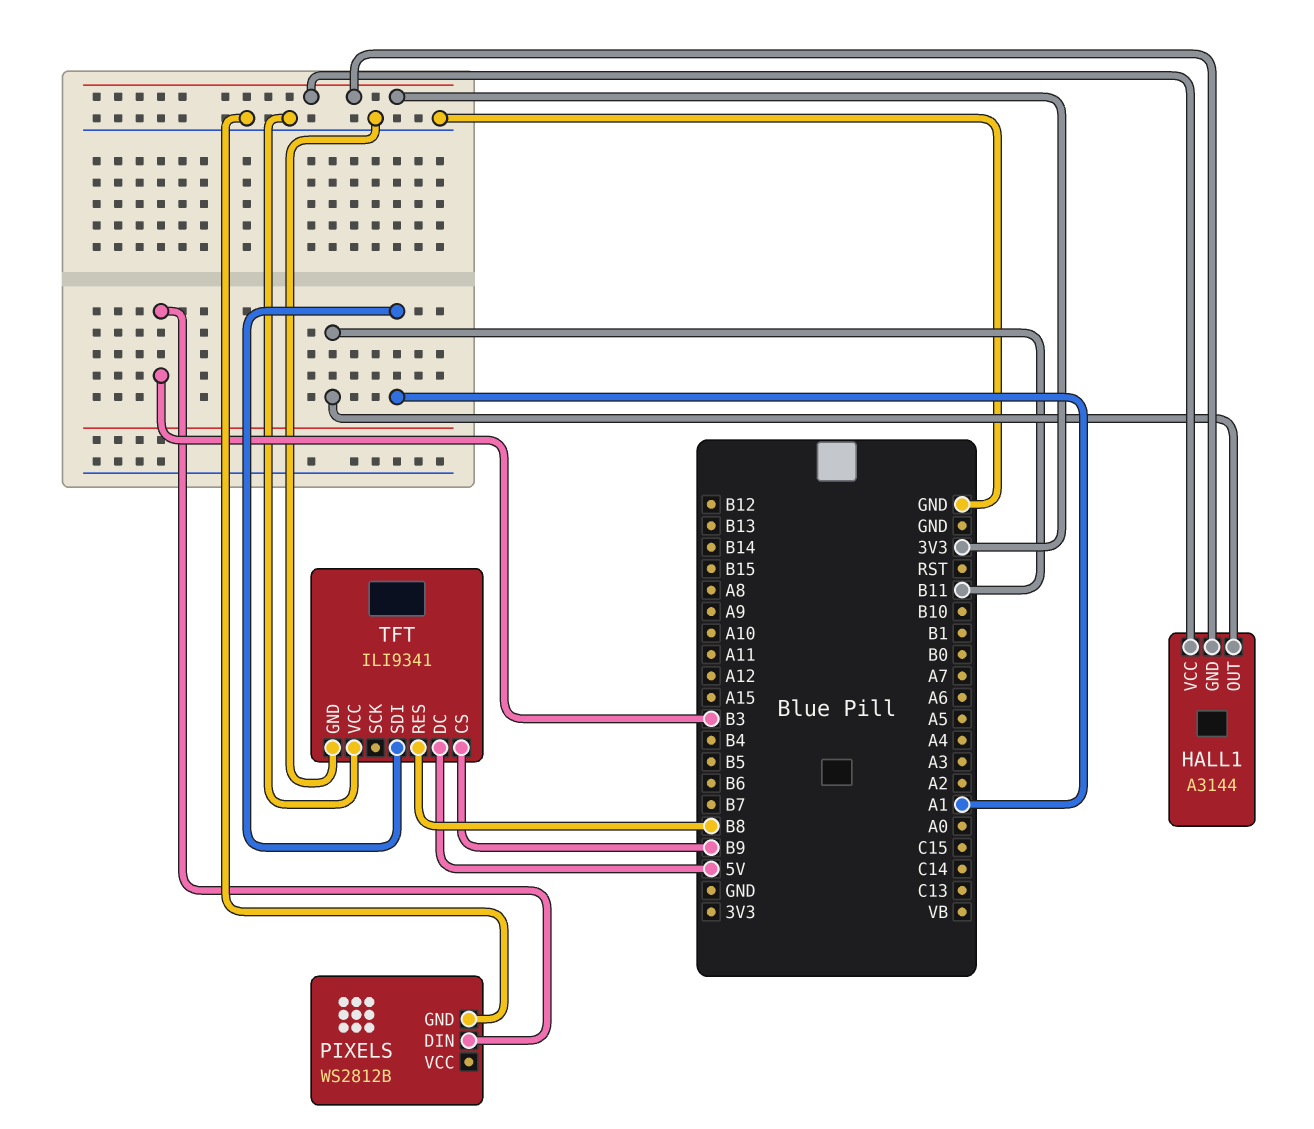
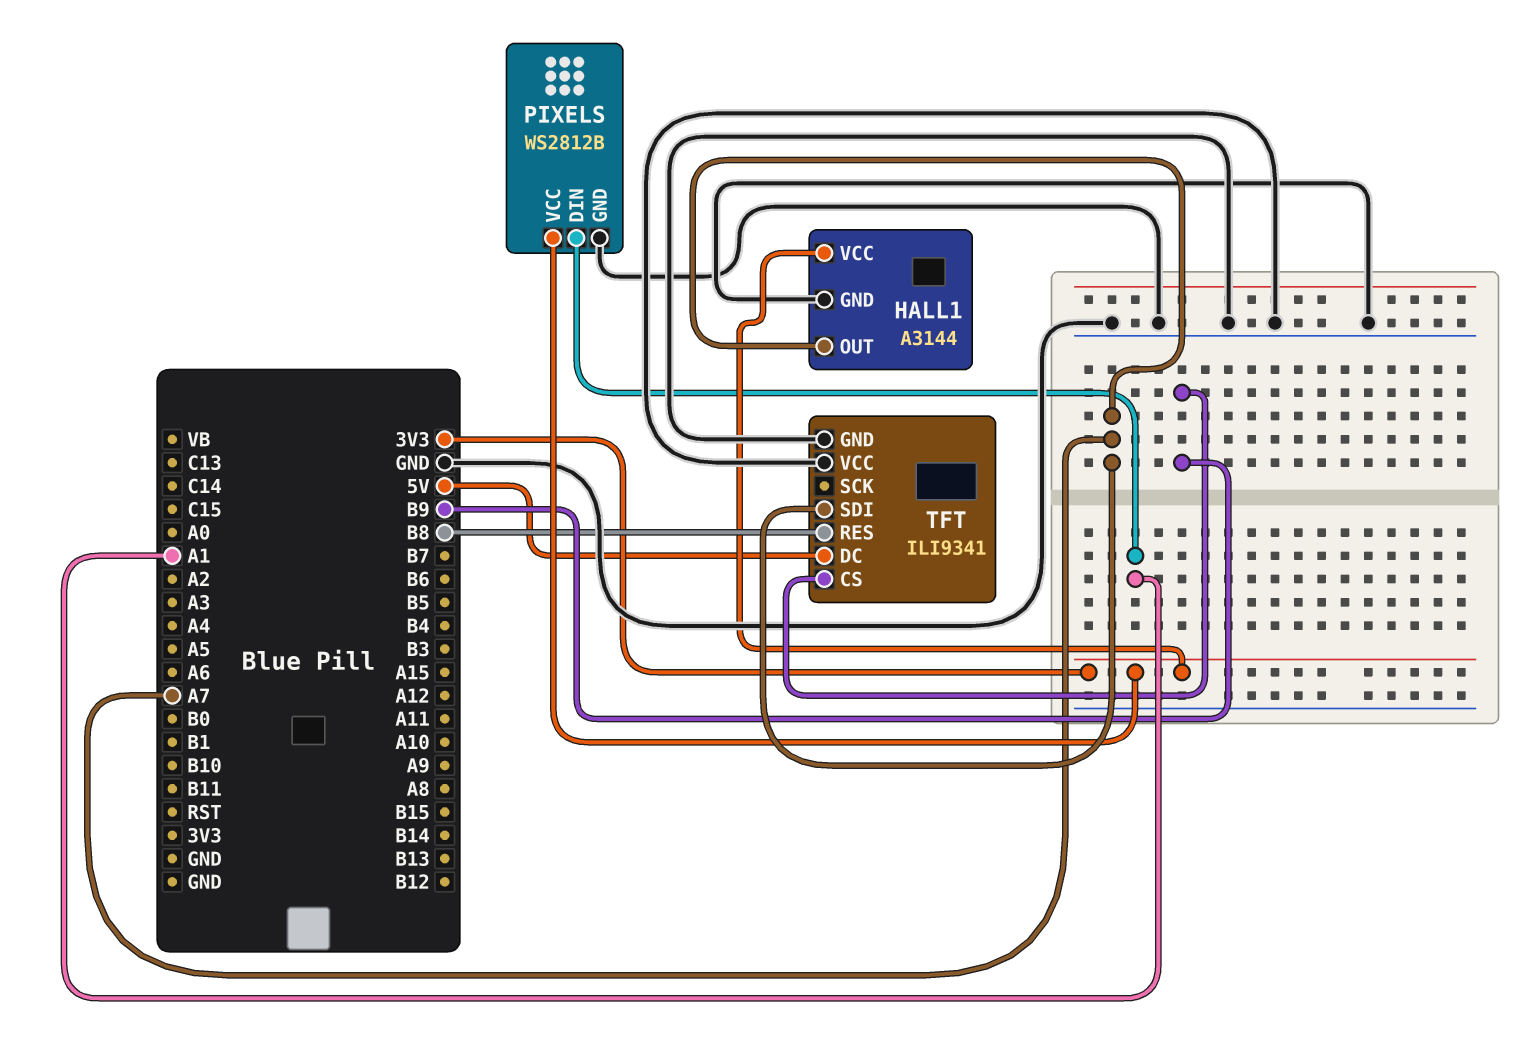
HALL1 pin GND: 3V3 -> GND
HALL1 pin OUT: B11 -> A7
PIXELS pin DIN: B3 -> A1
PIXELS pin VCC: none -> 3V3
TFT pin SDI: A1 -> A7

